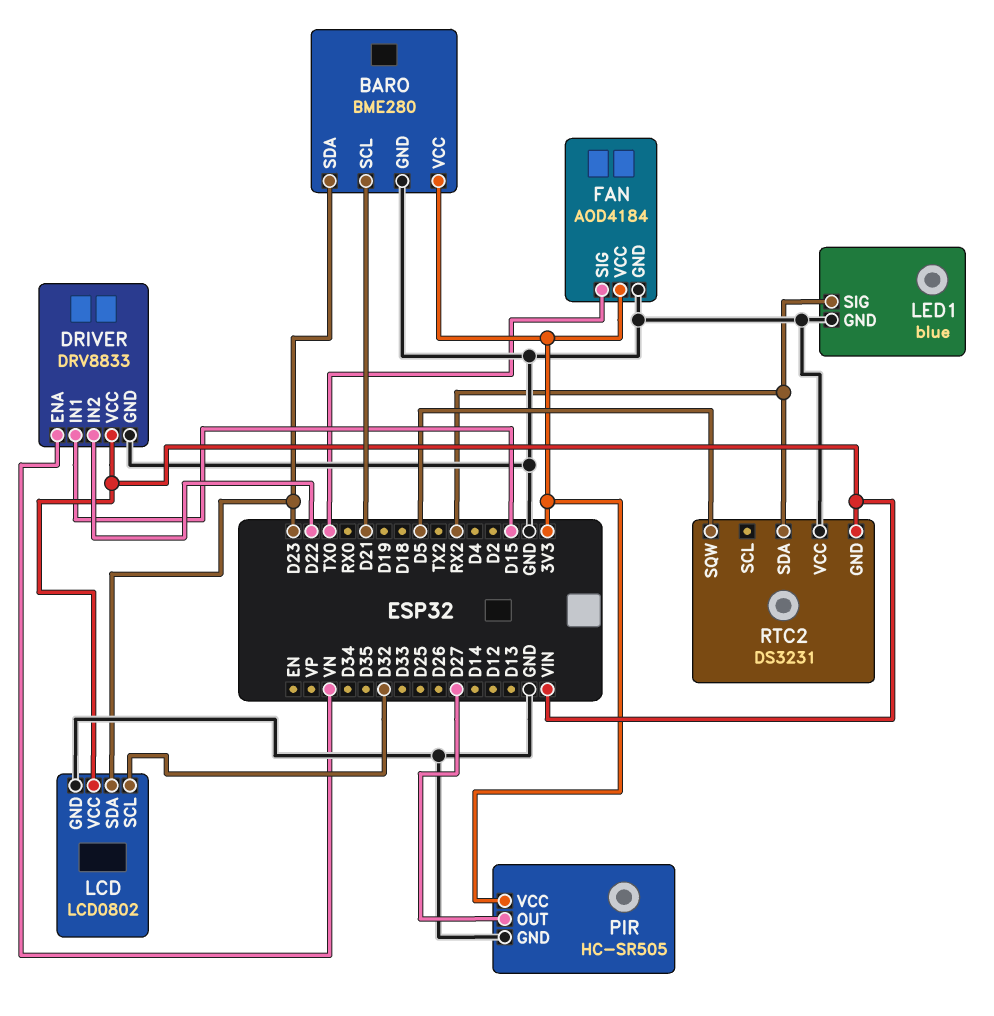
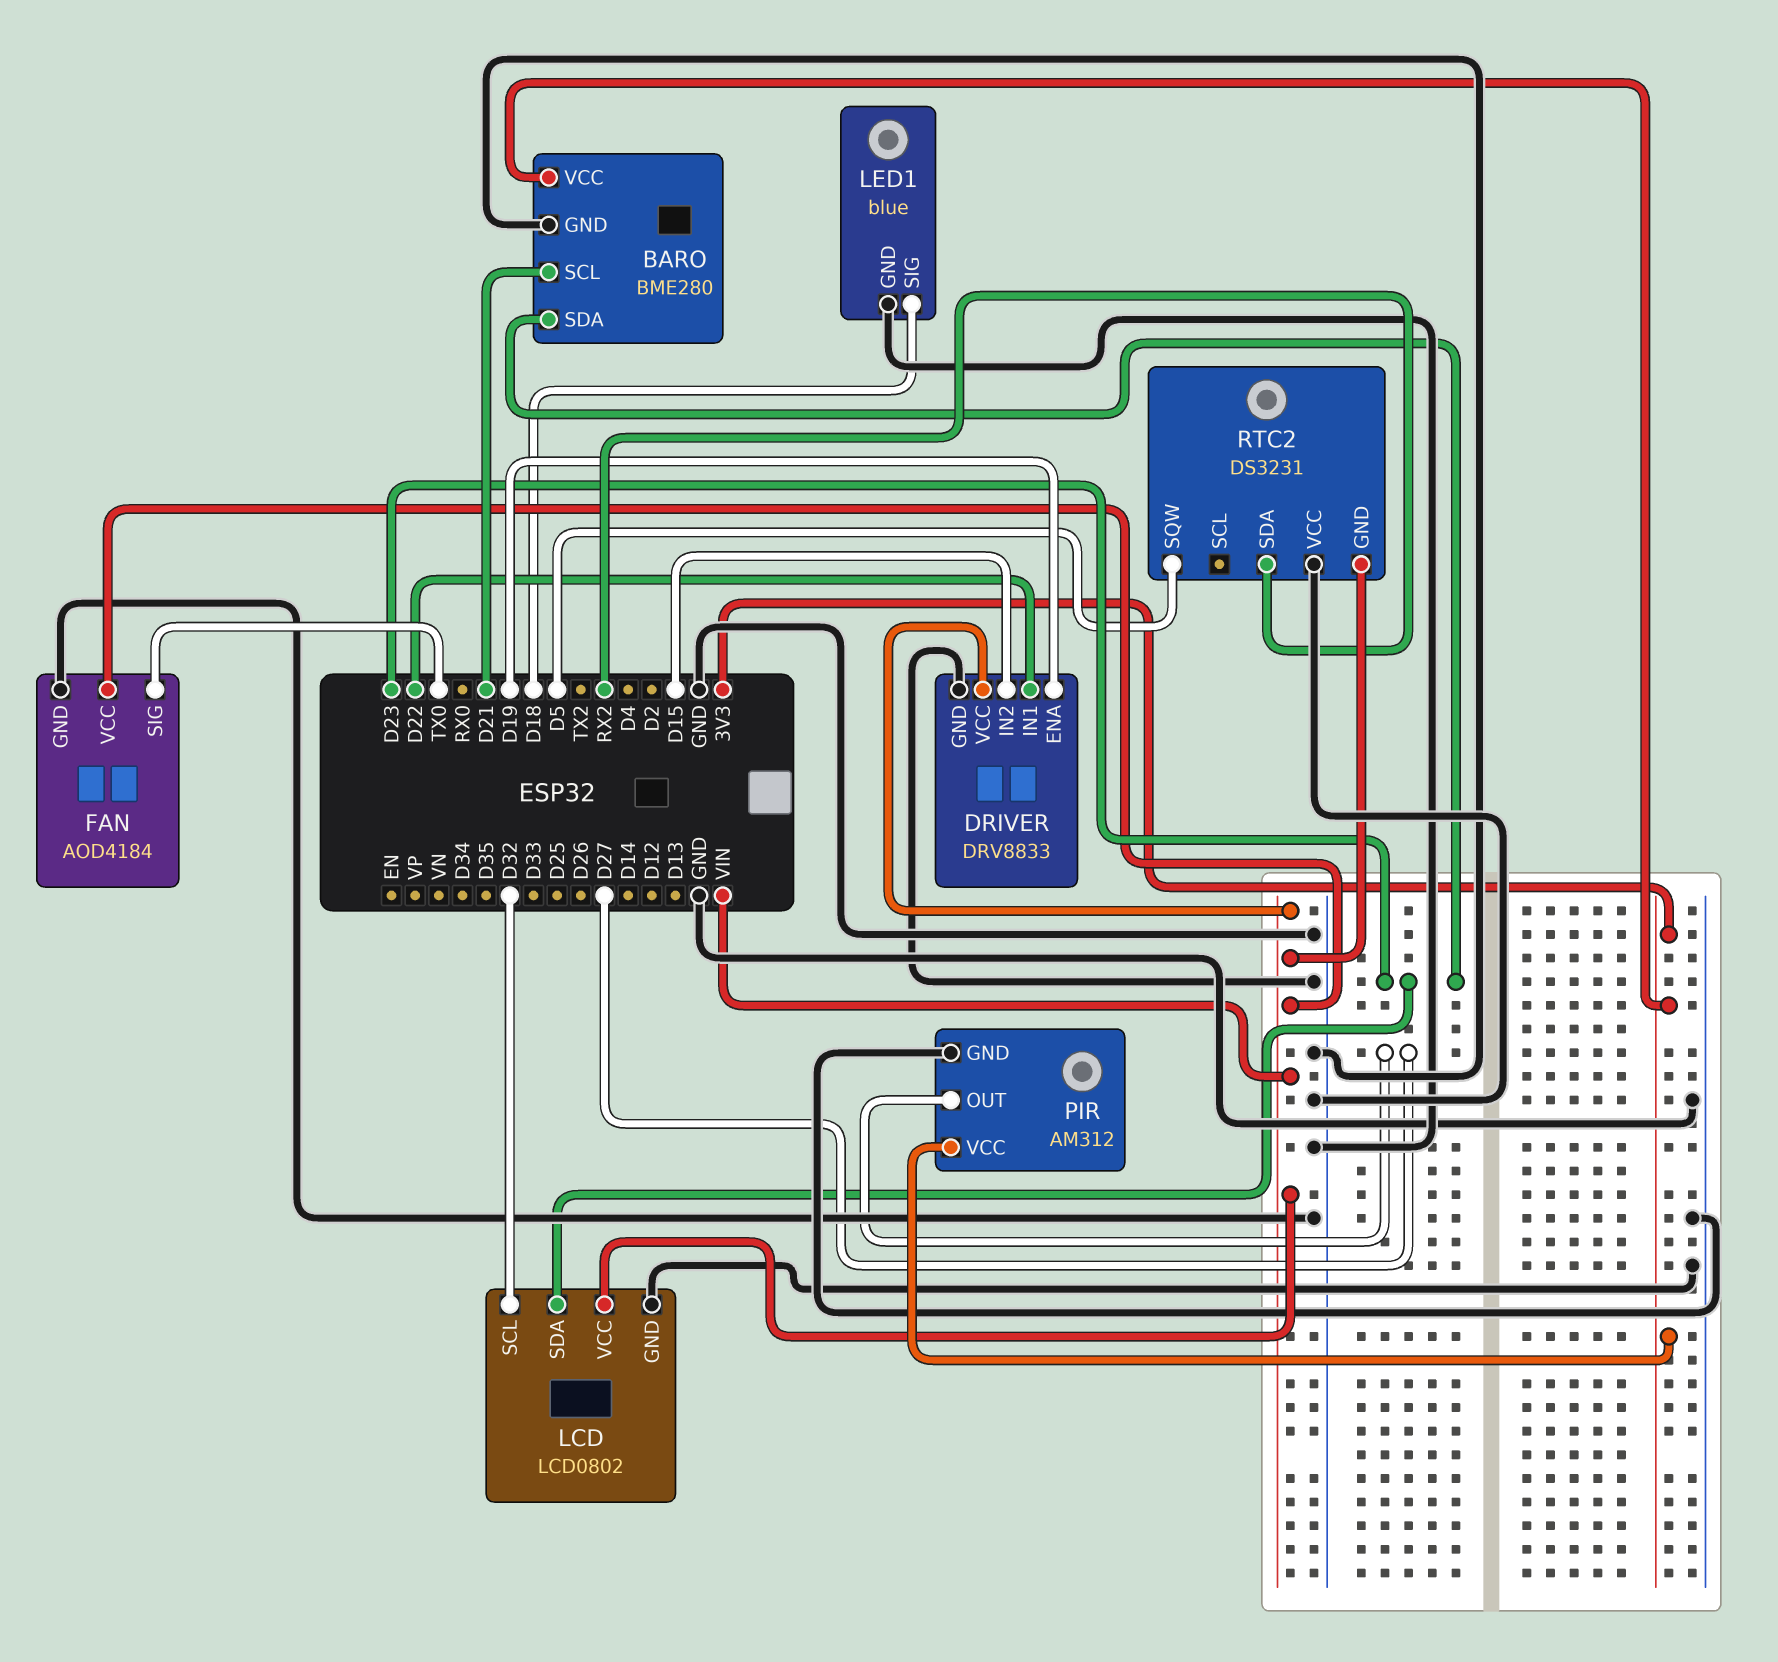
DRIVER pin ENA: VN -> D19
DRIVER pin IN1: D15 -> D22
DRIVER pin IN2: D22 -> D15
FAN pin VCC: 3V3 -> VIN
LED1 pin SIG: RX2 -> D18
PIR: HC-SR505 -> AM312

